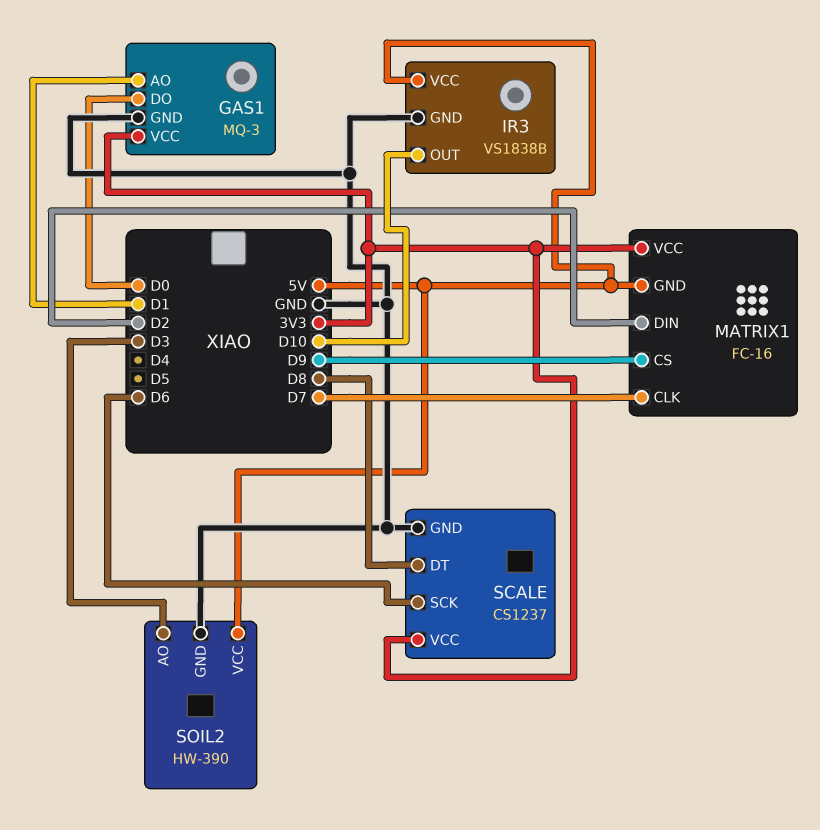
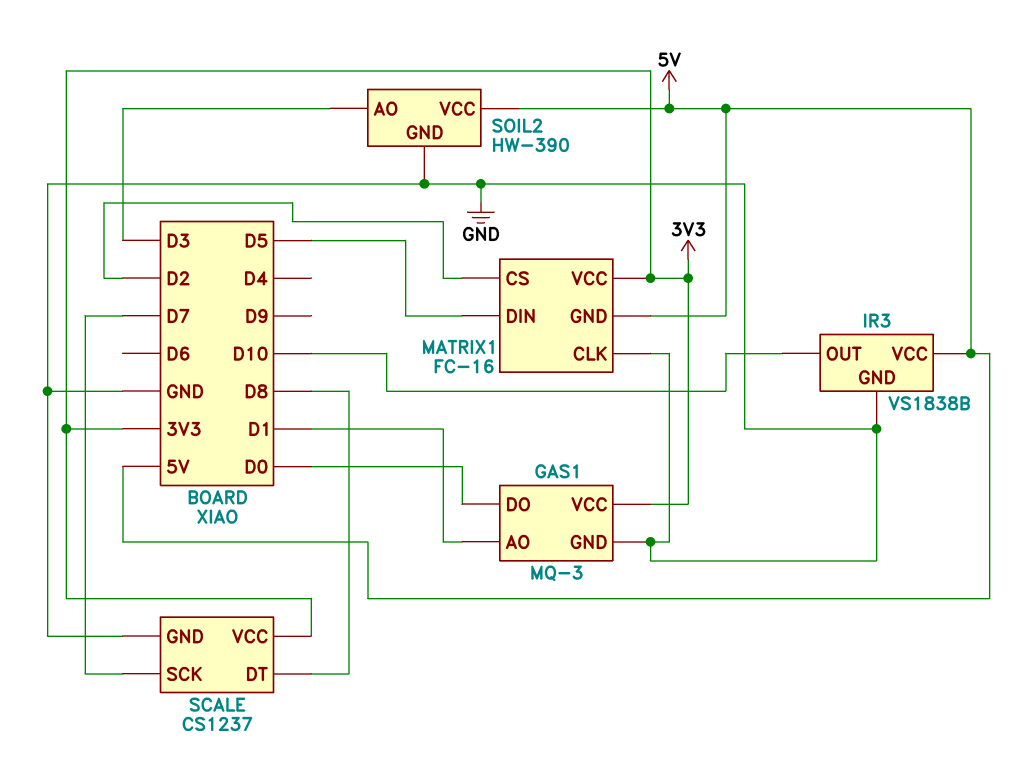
MATRIX1 pin CLK: D7 -> GND
MATRIX1 pin CS: D9 -> D2
MATRIX1 pin DIN: D2 -> D5
SCALE pin SCK: D6 -> D7

